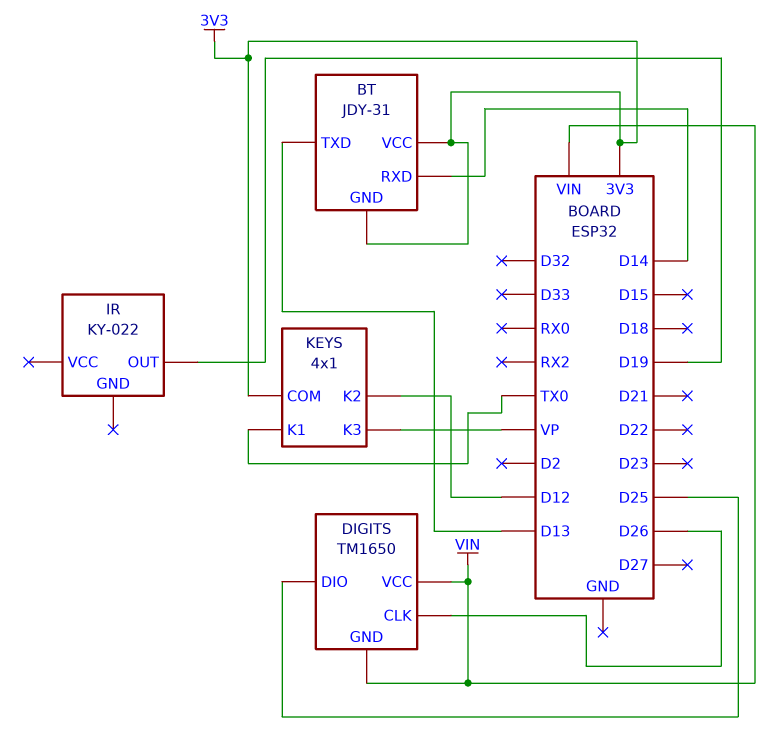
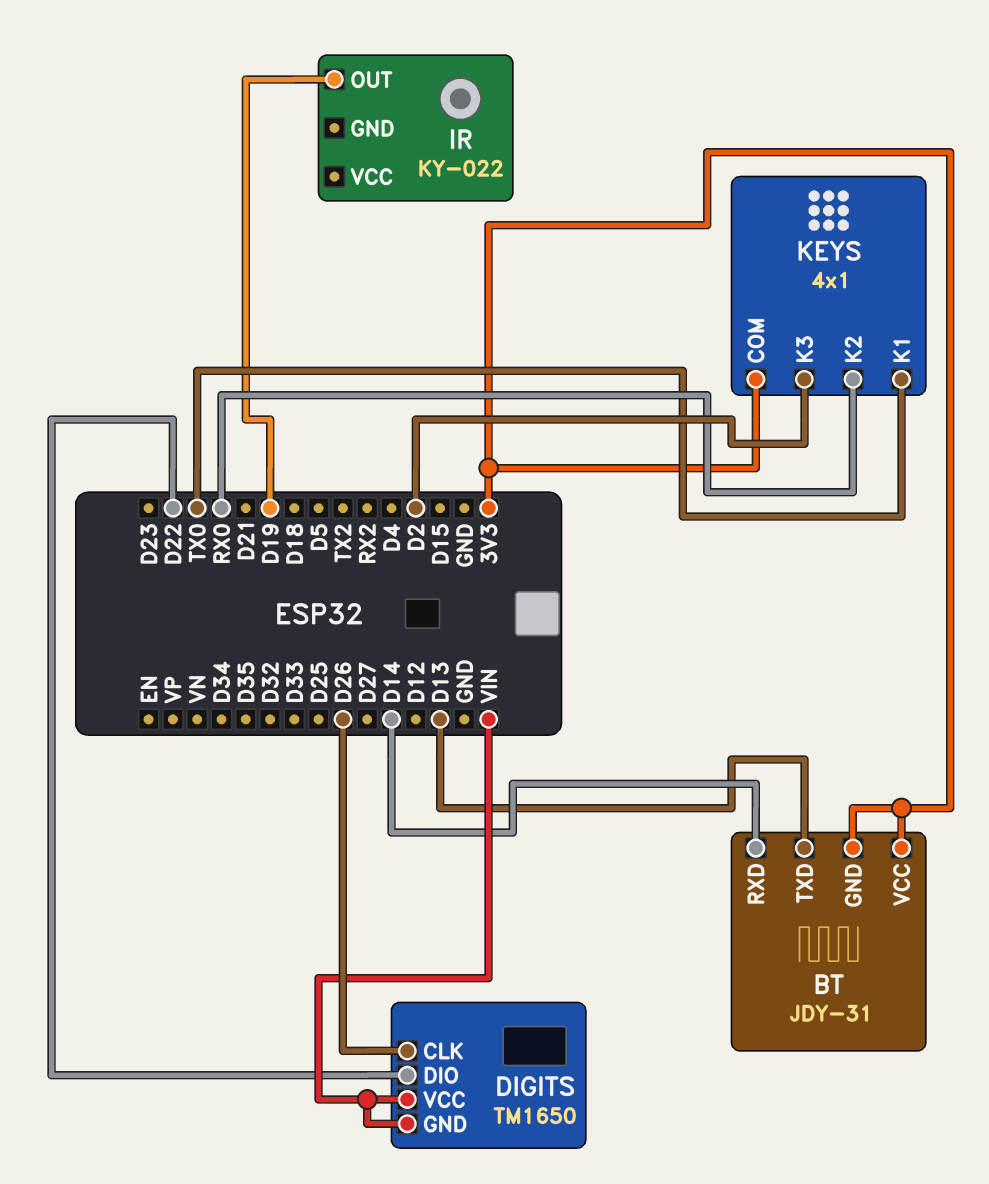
DIGITS pin DIO: D25 -> D22
KEYS pin K2: D12 -> RX0
KEYS pin K3: VP -> D2

